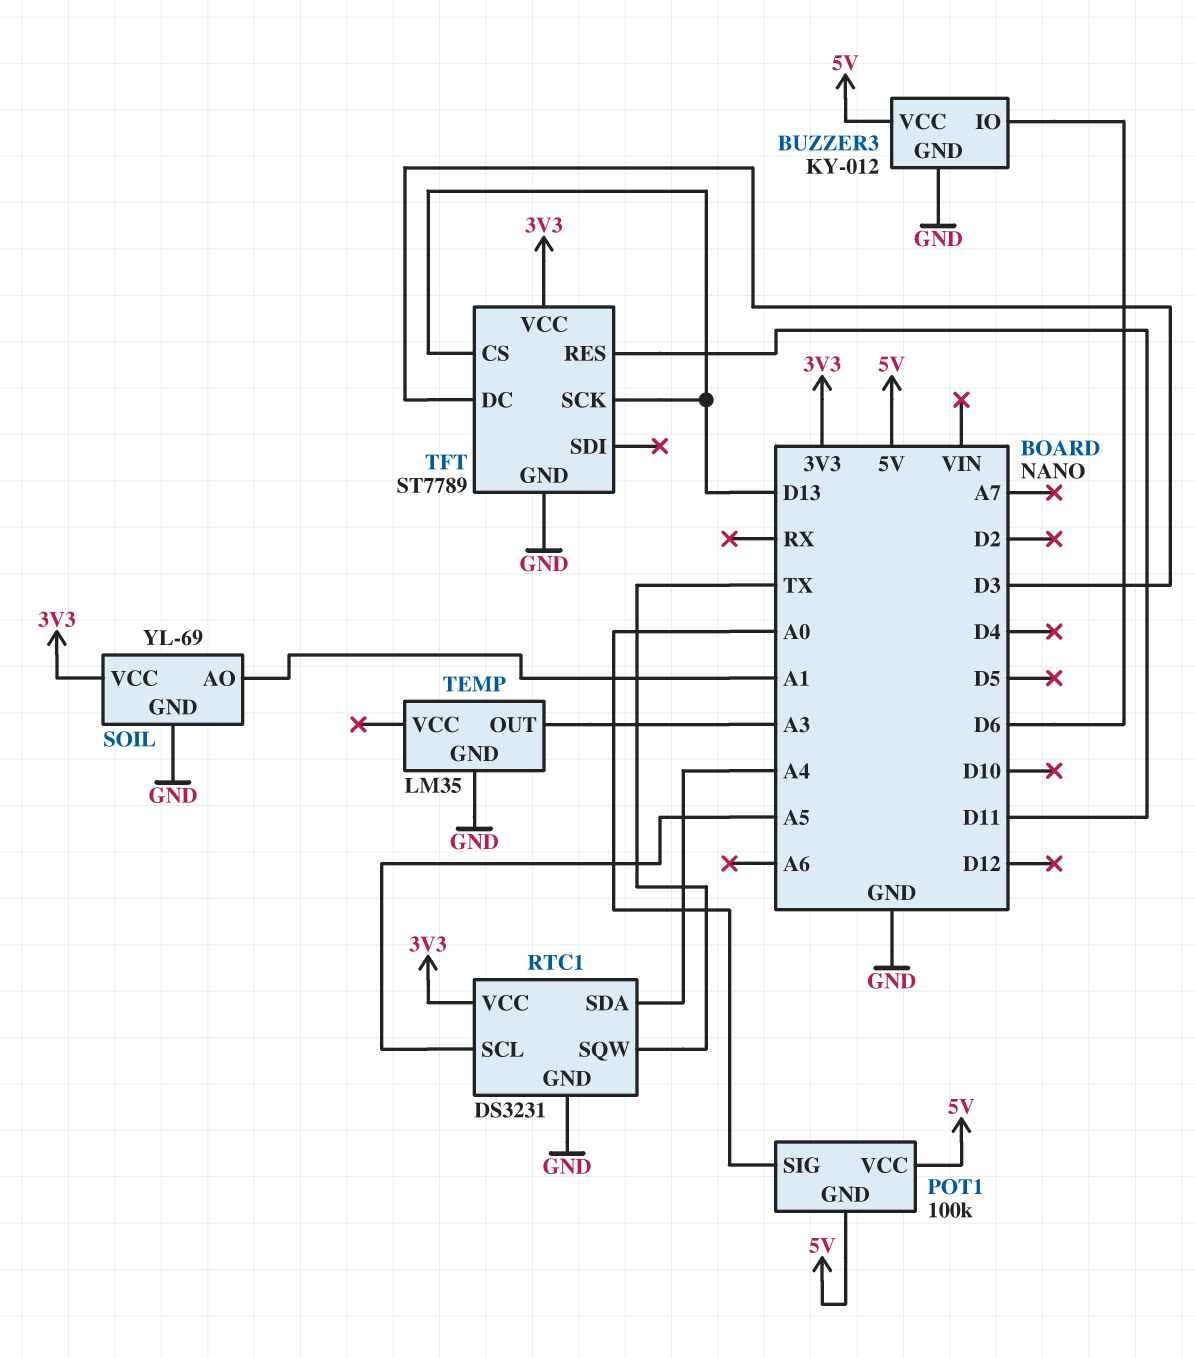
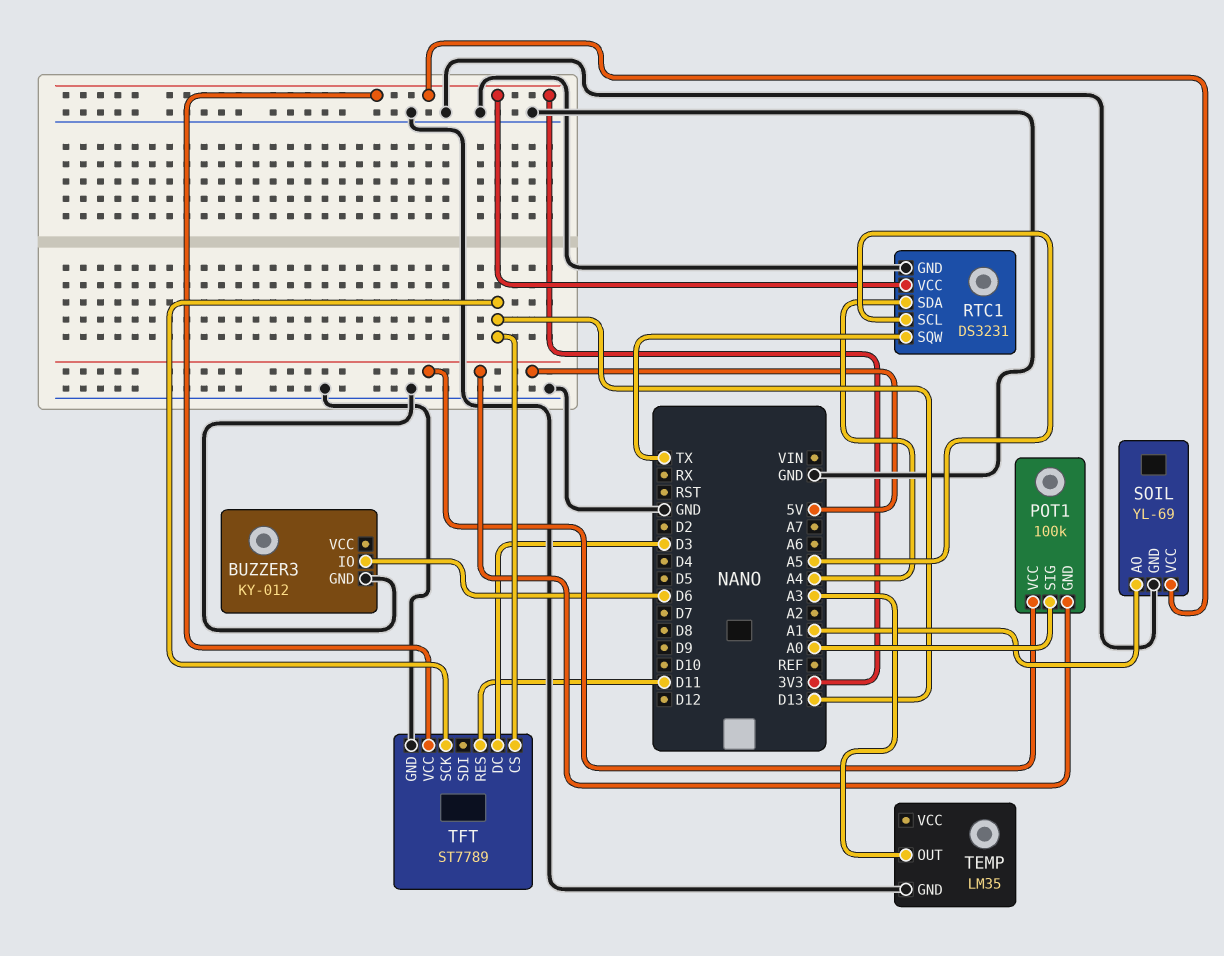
BUZZER3 pin VCC: 5V -> none

